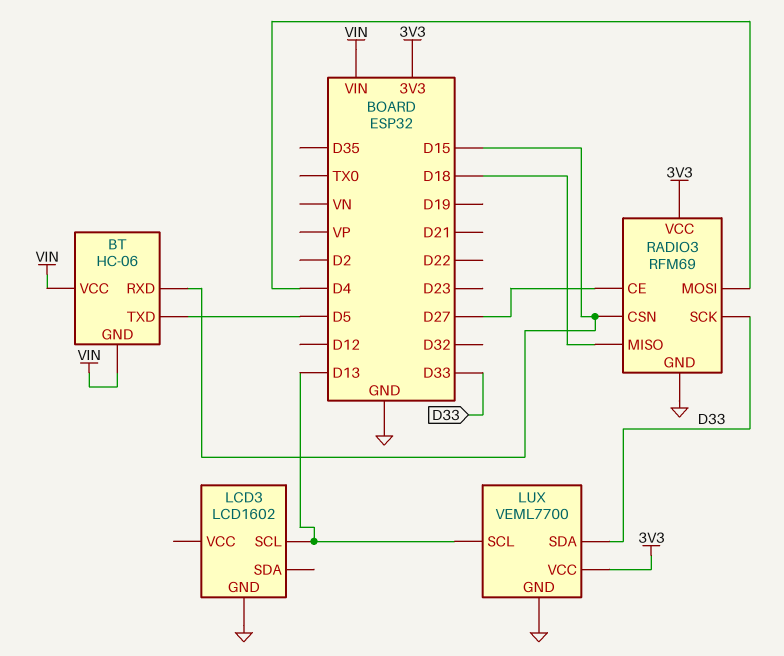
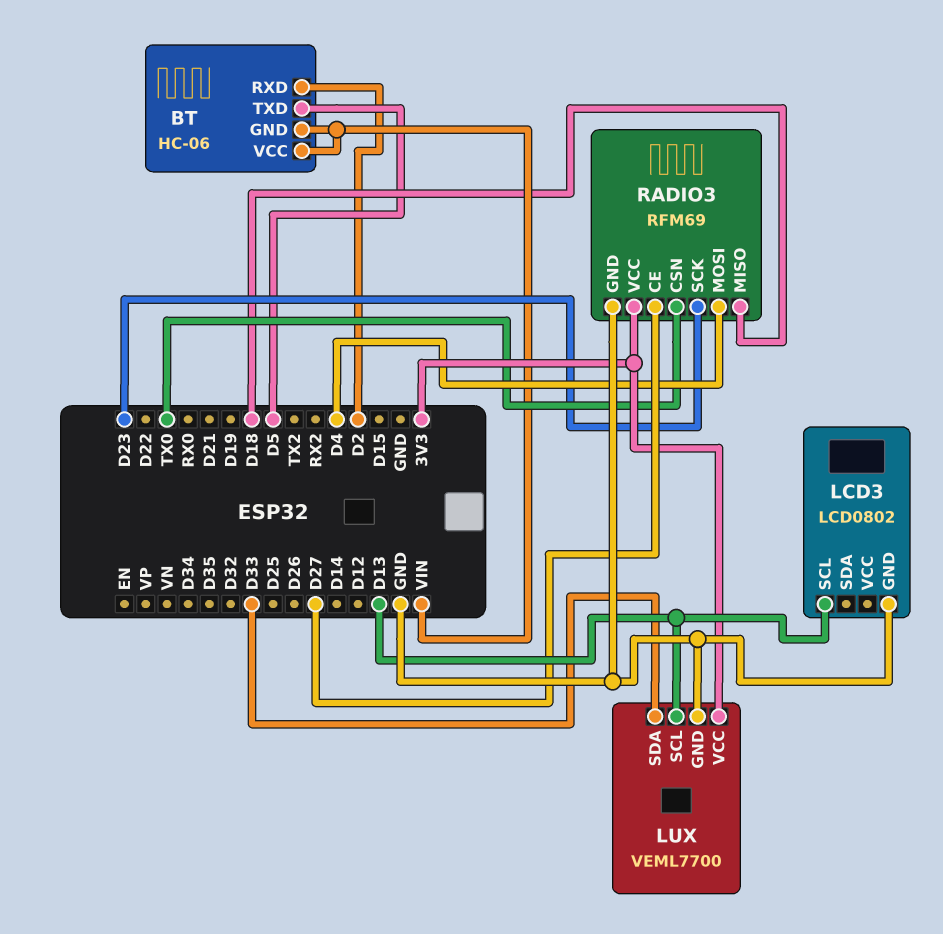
BT pin RXD: D15 -> D2
LCD3: LCD1602 -> LCD0802
RADIO3 pin CSN: D15 -> TX0
RADIO3 pin SCK: D33 -> D23

